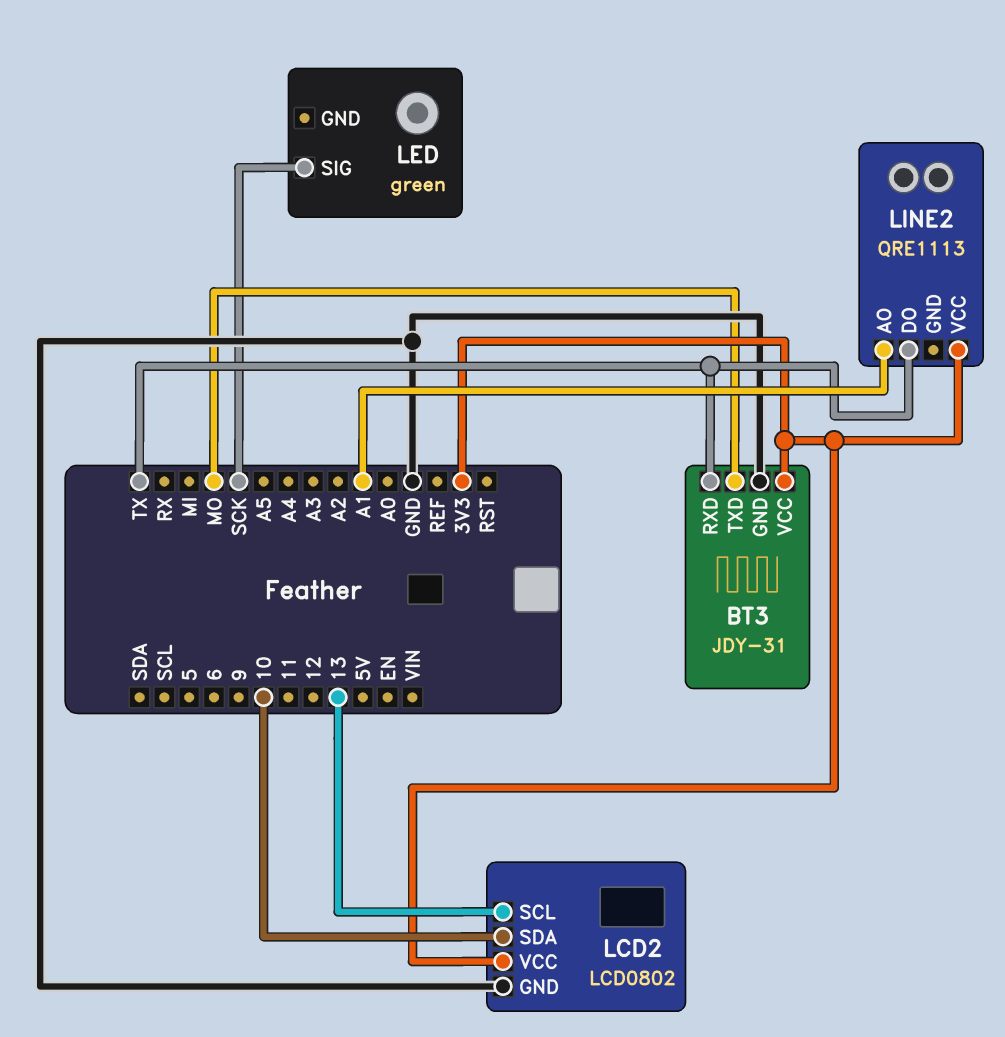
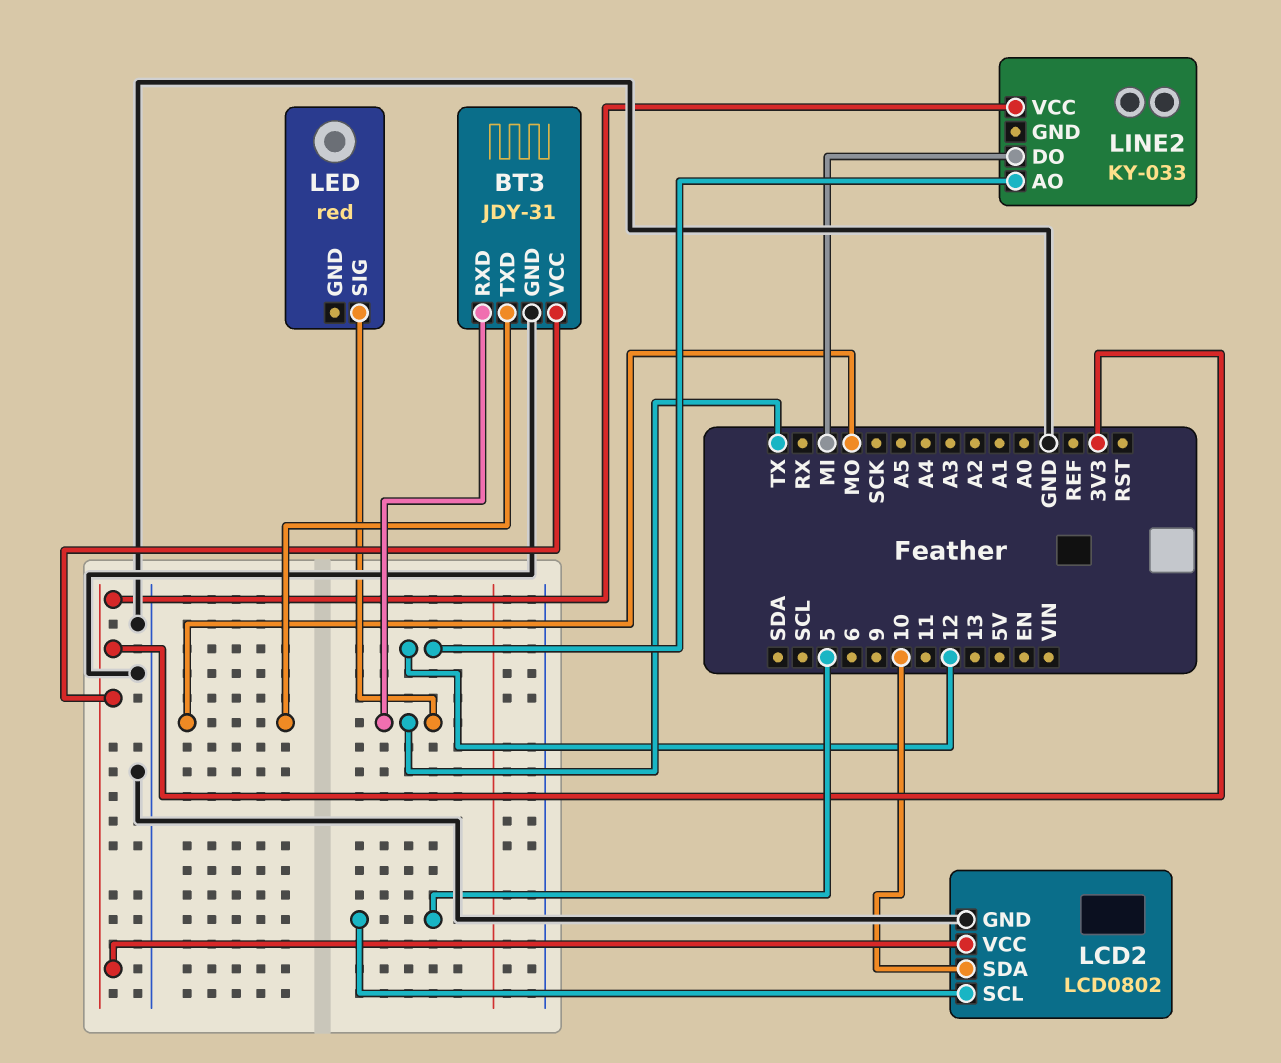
LCD2 pin SCL: 13 -> 5
LED: green -> red
LED pin SIG: SCK -> TX
LINE2: QRE1113 -> KY-033
LINE2 pin AO: A1 -> 12
LINE2 pin DO: TX -> MI

